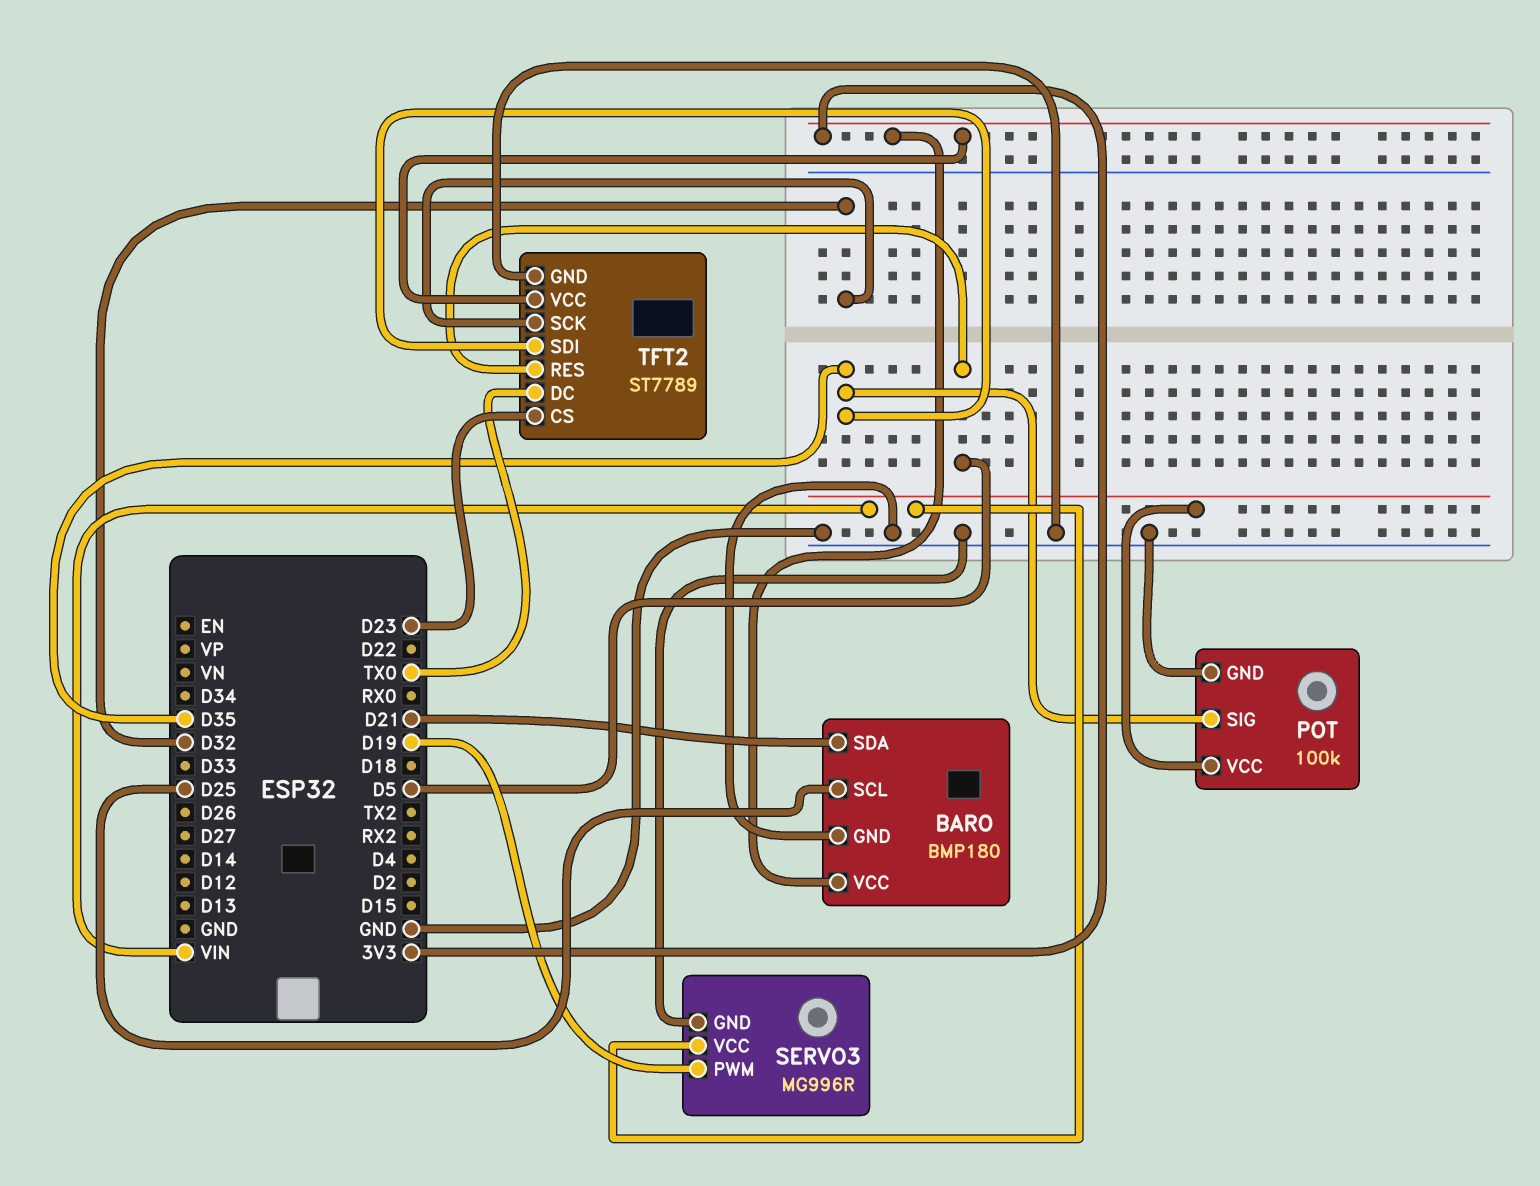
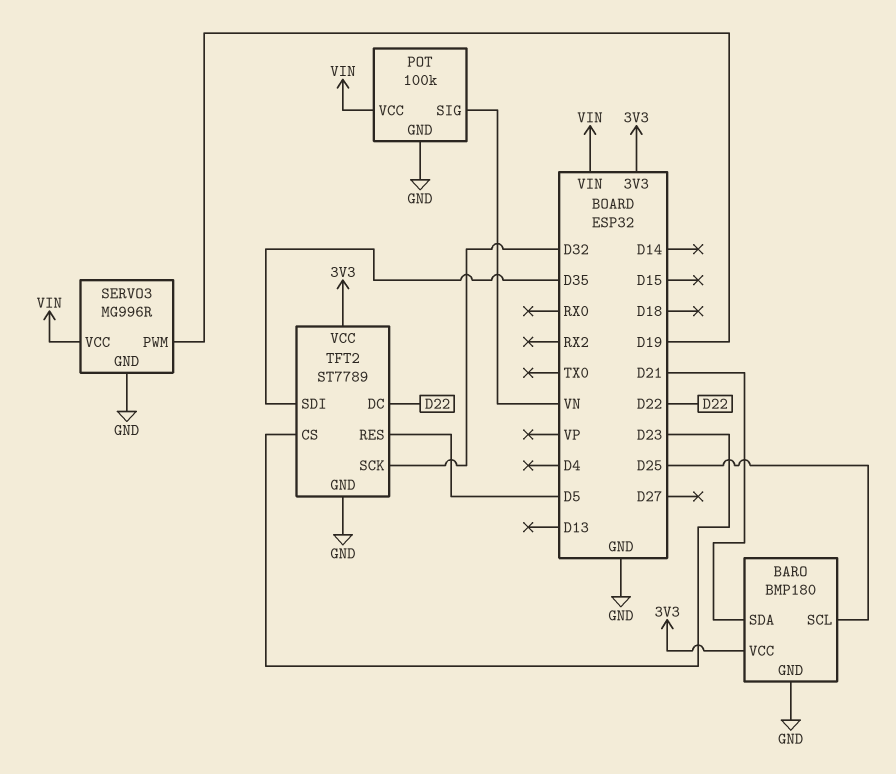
POT pin SIG: D35 -> VN
TFT2 pin DC: TX0 -> D22

